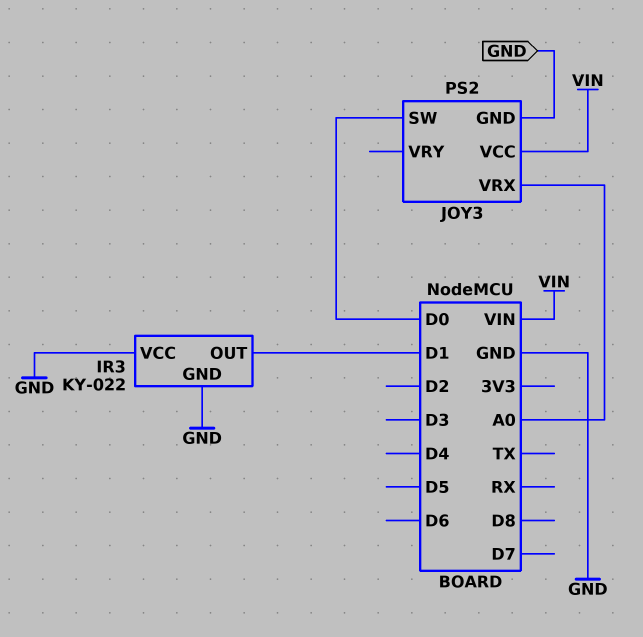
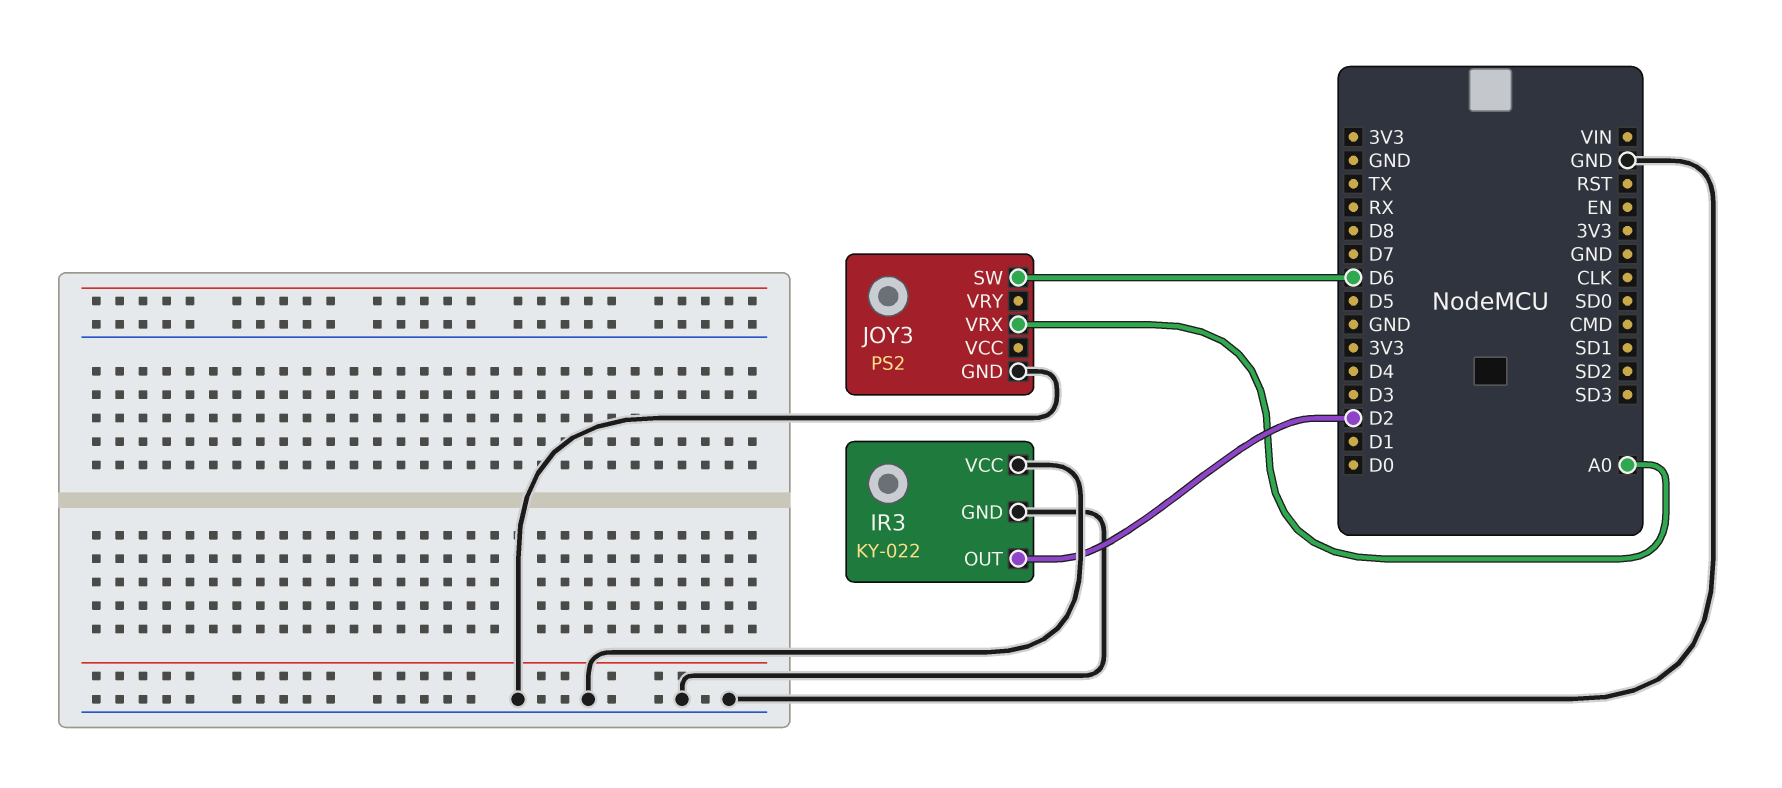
IR3 pin OUT: D1 -> D2
JOY3 pin SW: D0 -> D6
JOY3 pin VCC: VIN -> none

